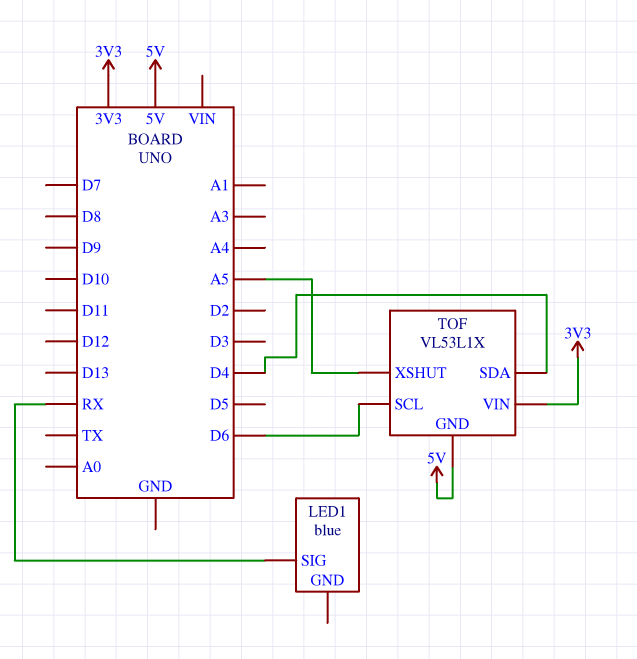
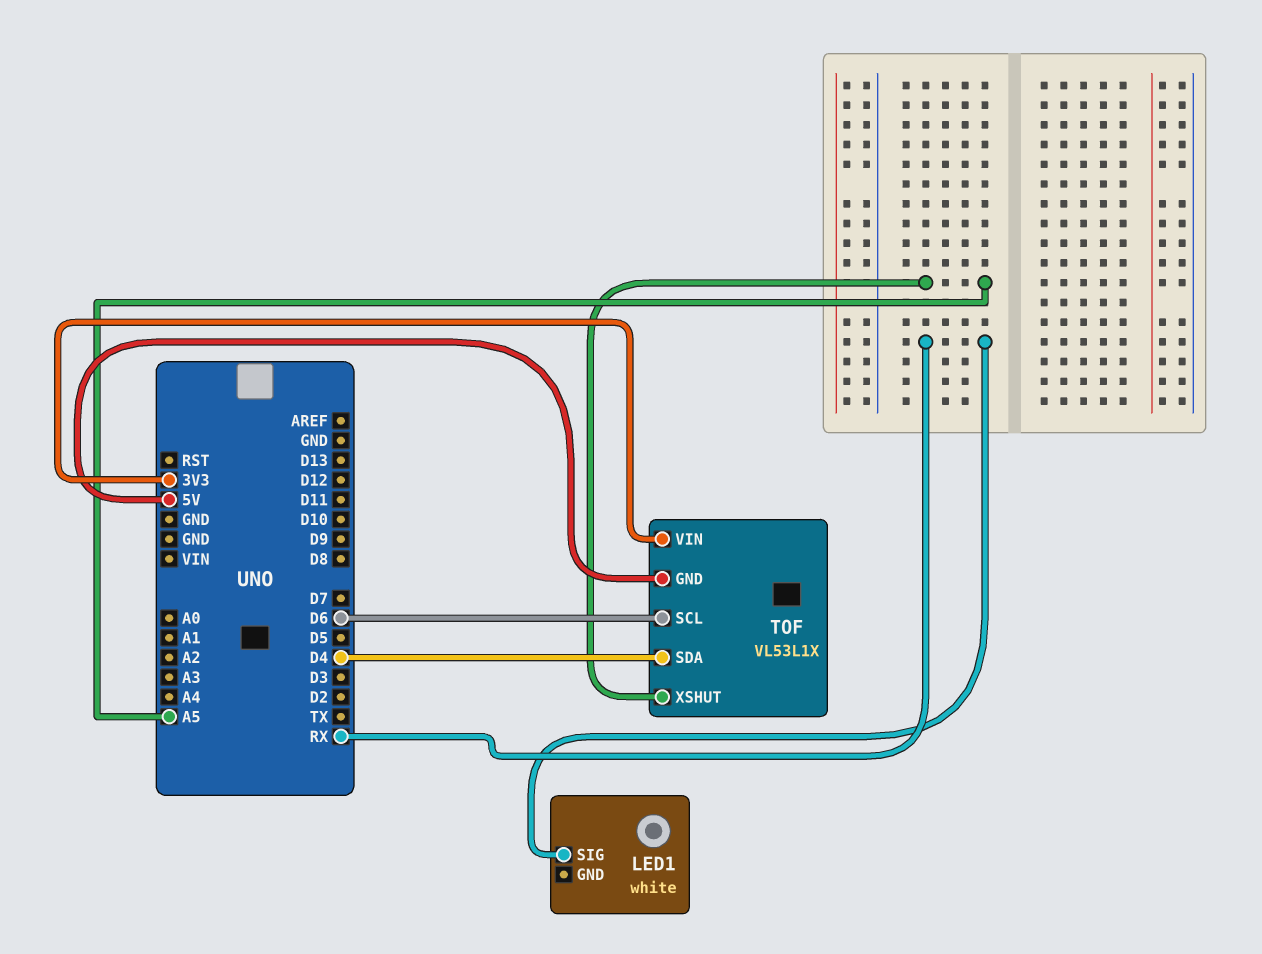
LED1: blue -> white

